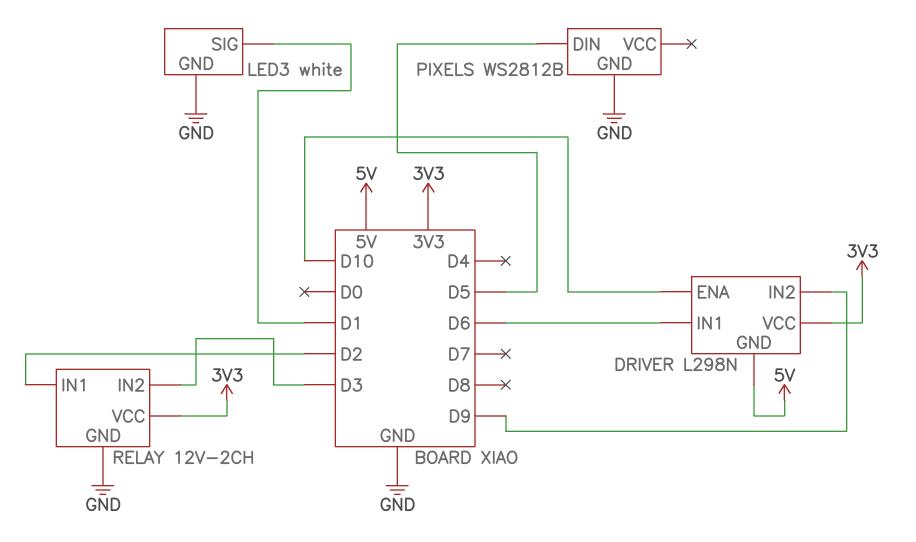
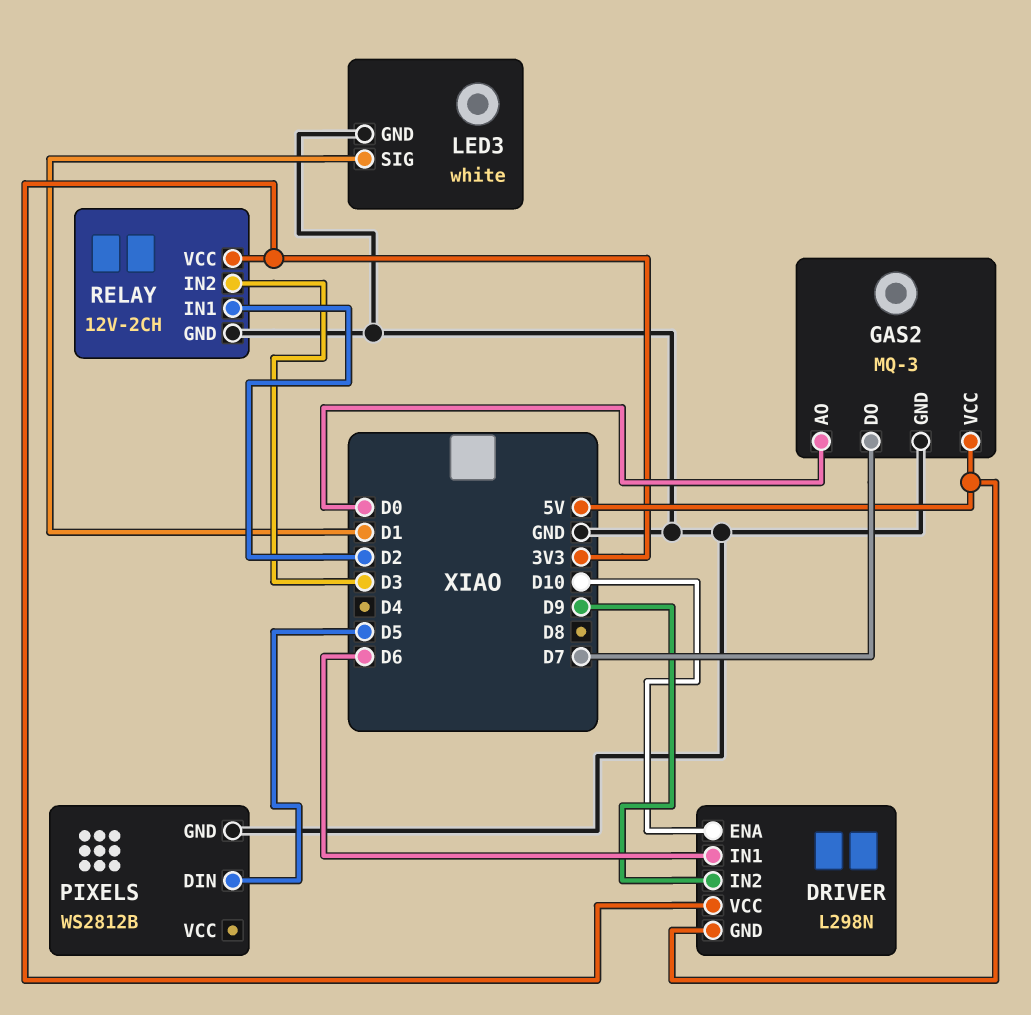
GAS2: none -> MQ-3
GAS2 pin AO: none -> D0
GAS2 pin DO: none -> D7
GAS2 pin GND: none -> GND
GAS2 pin VCC: none -> 5V

